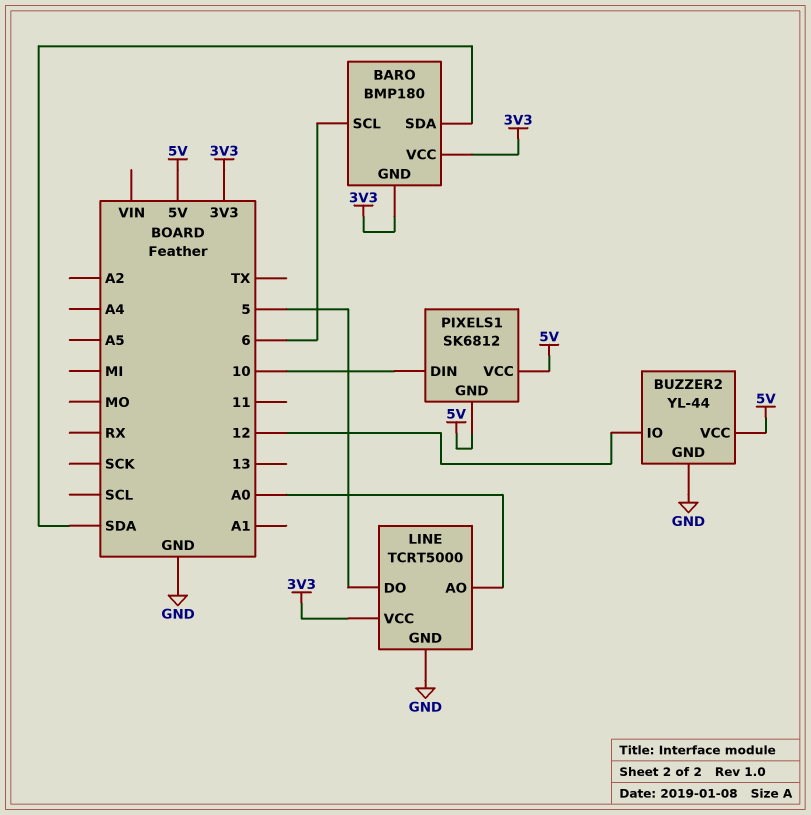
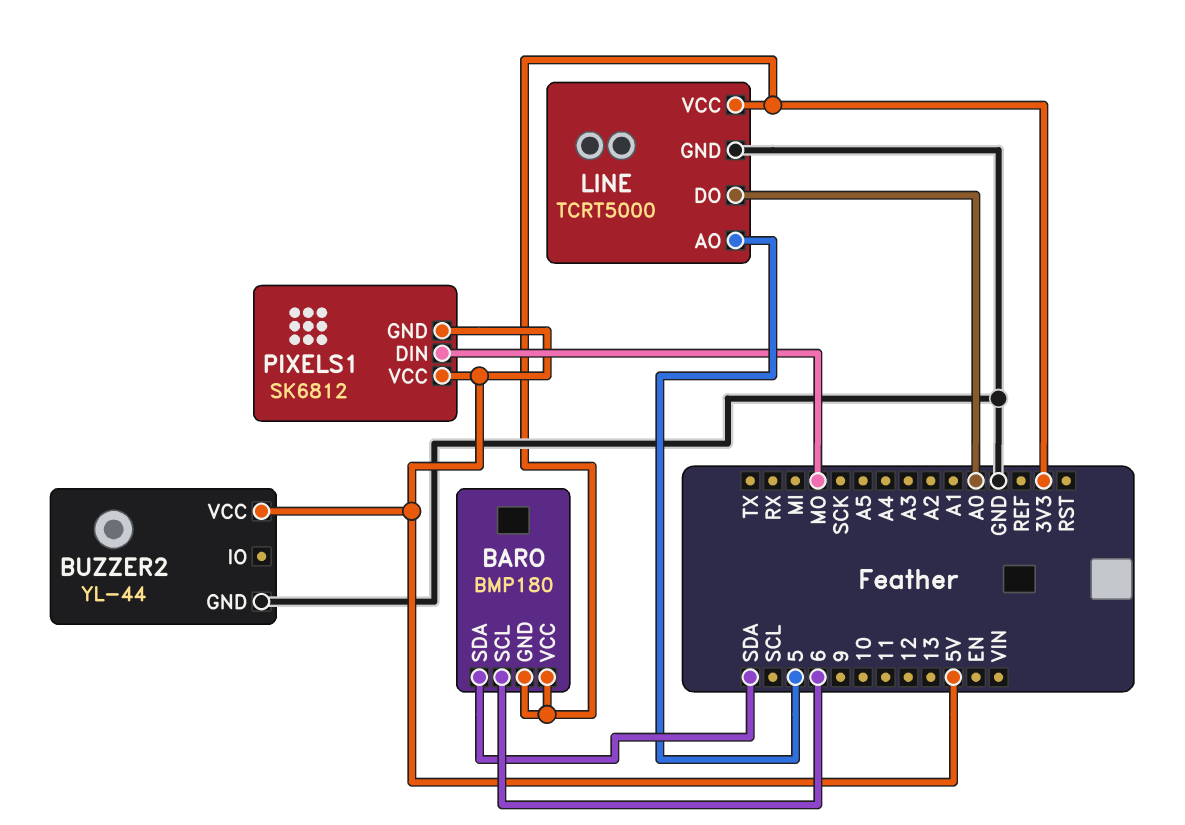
BUZZER2 pin IO: 12 -> none
LINE pin AO: A0 -> 5
LINE pin DO: 5 -> A0
PIXELS1 pin DIN: 10 -> MO

